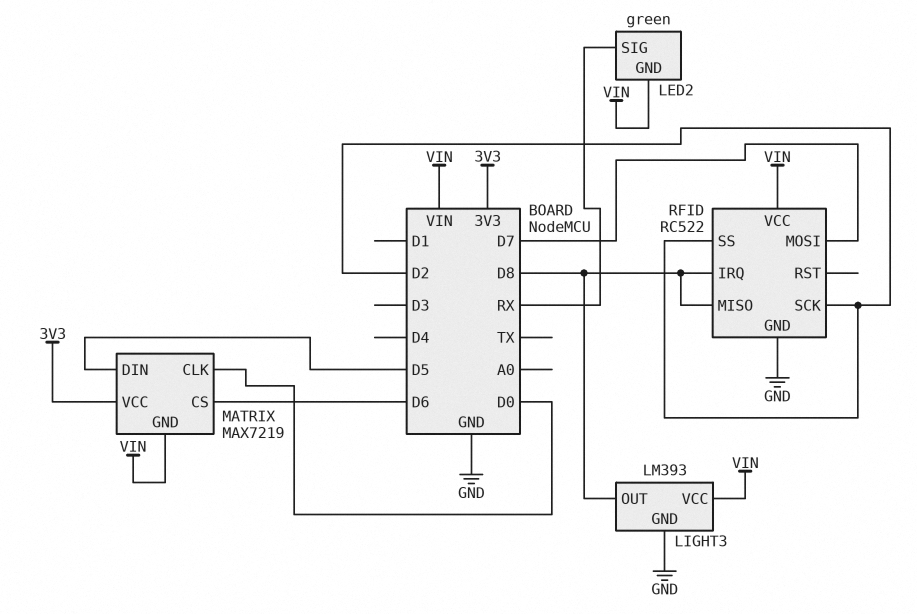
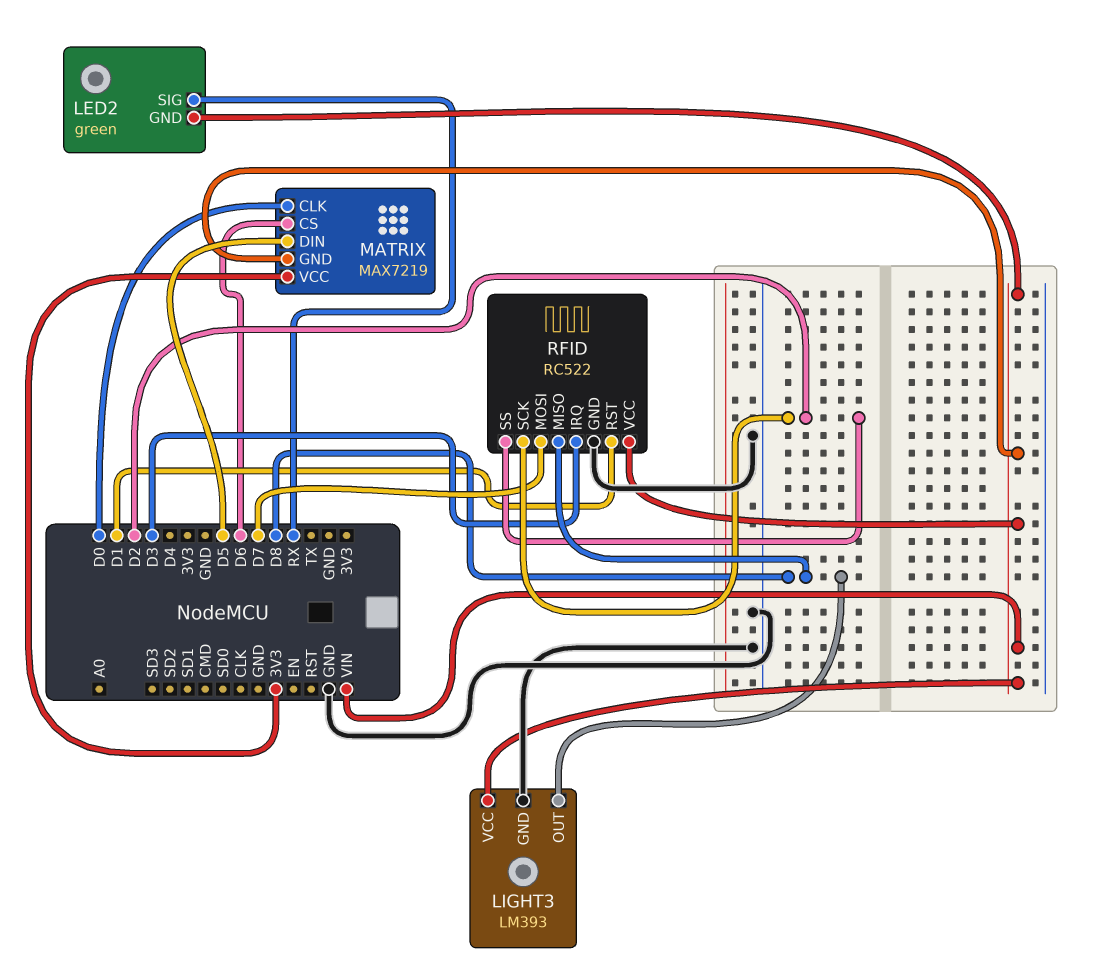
RFID pin IRQ: D8 -> D3
RFID pin RST: none -> D1

